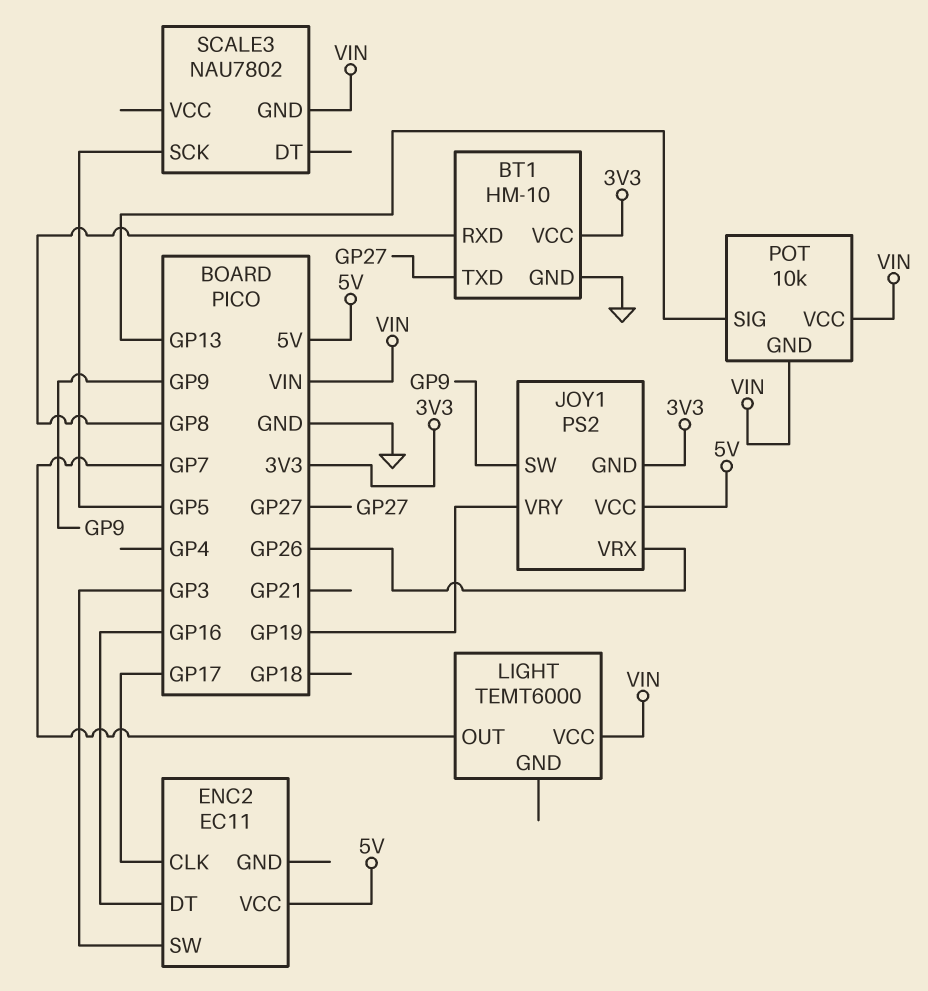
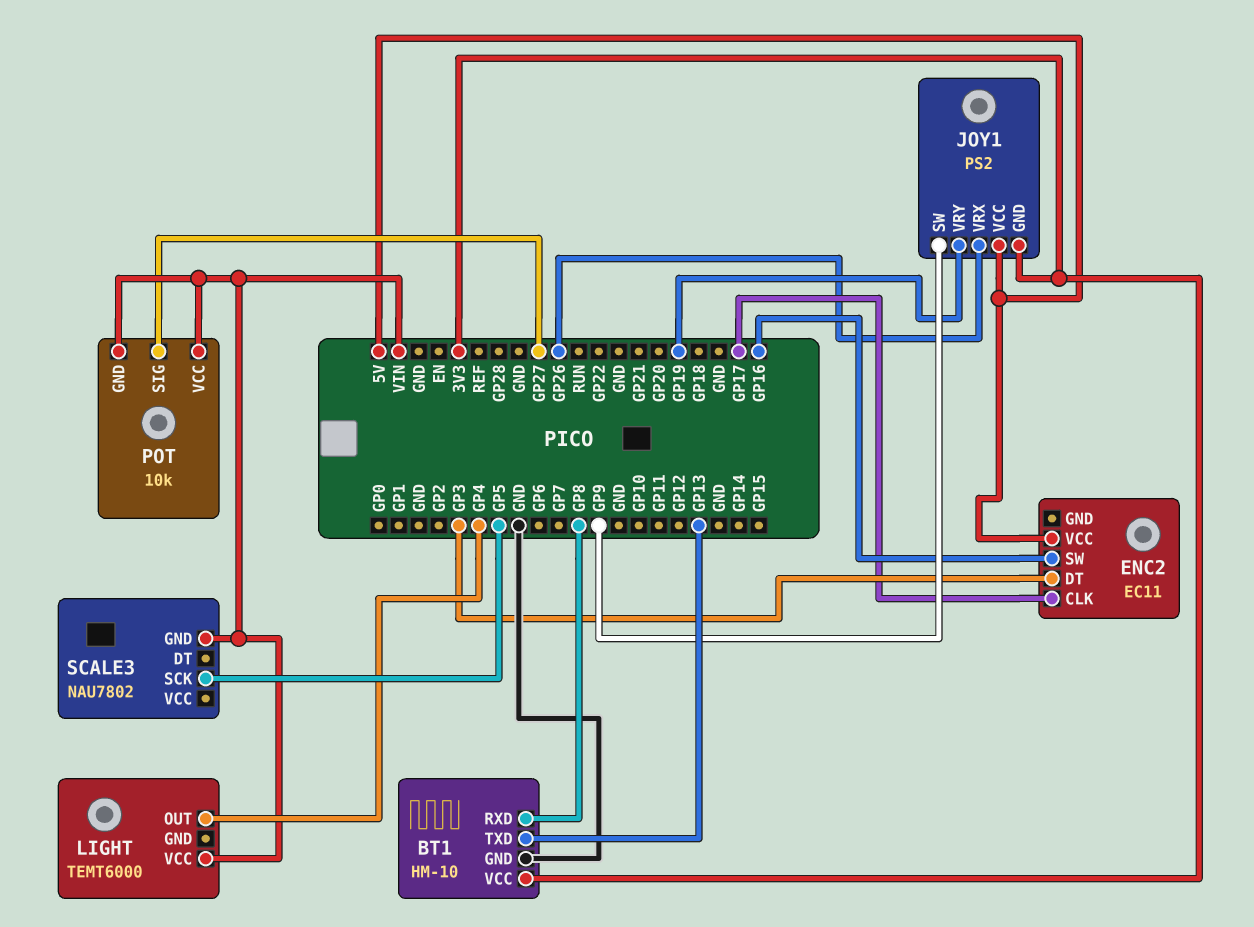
BT1 pin TXD: GP27 -> GP13
ENC2 pin DT: GP16 -> GP3
ENC2 pin SW: GP3 -> GP16
LIGHT pin OUT: GP7 -> GP4
POT pin SIG: GP13 -> GP27

